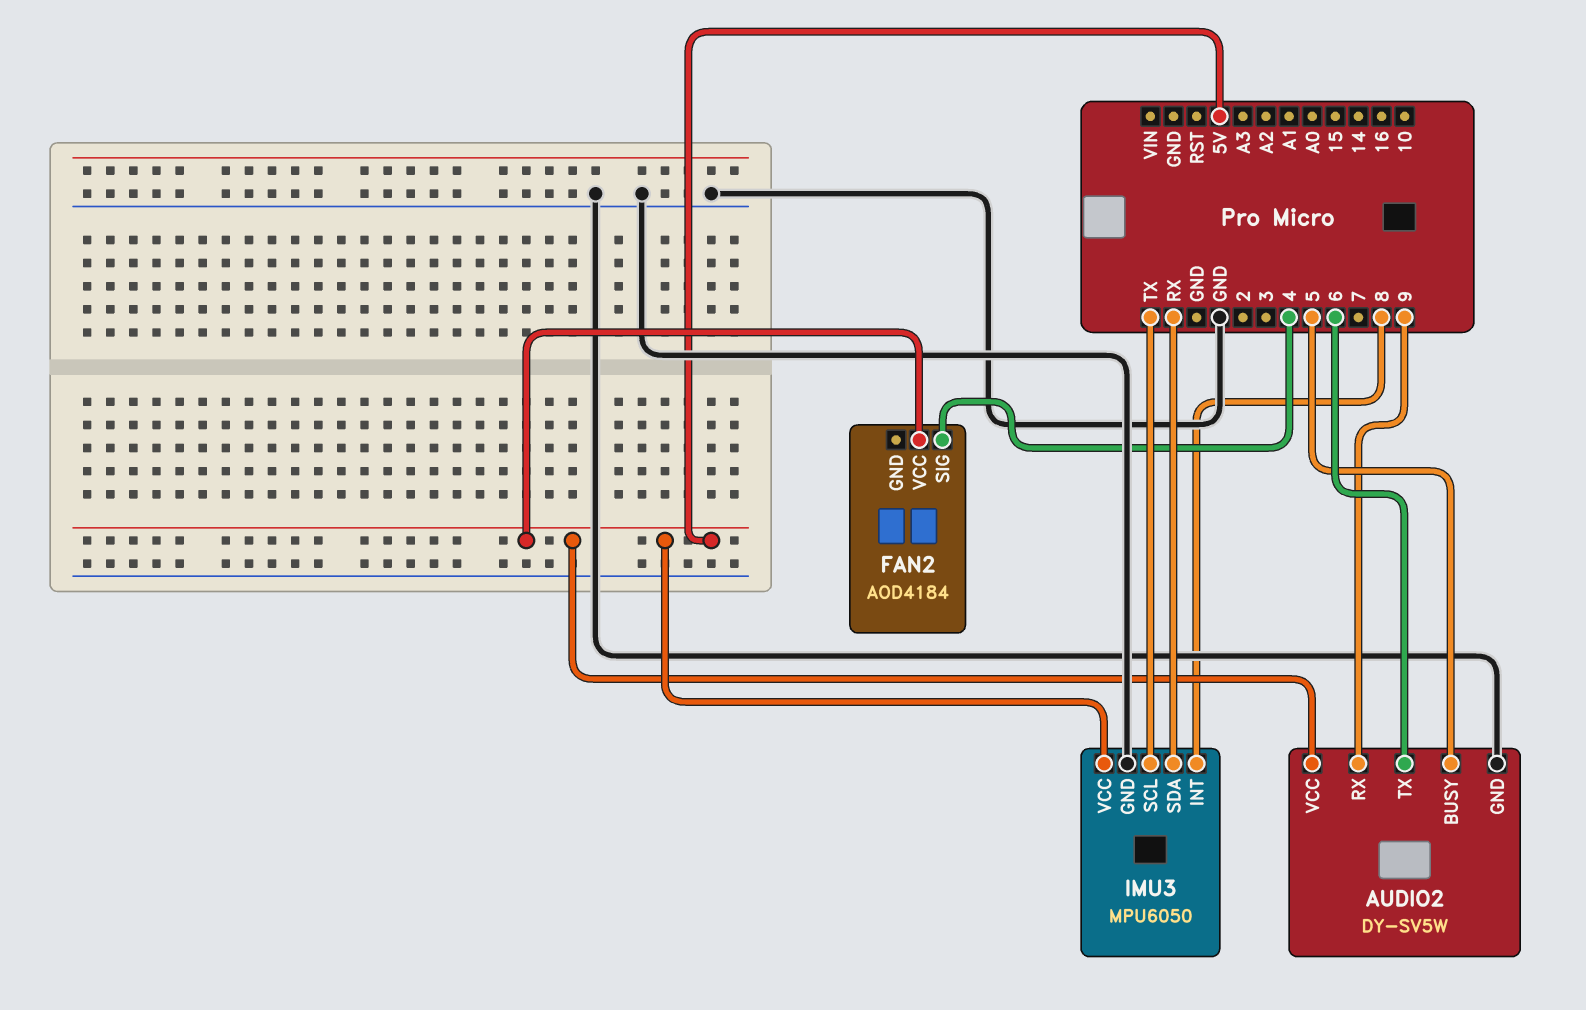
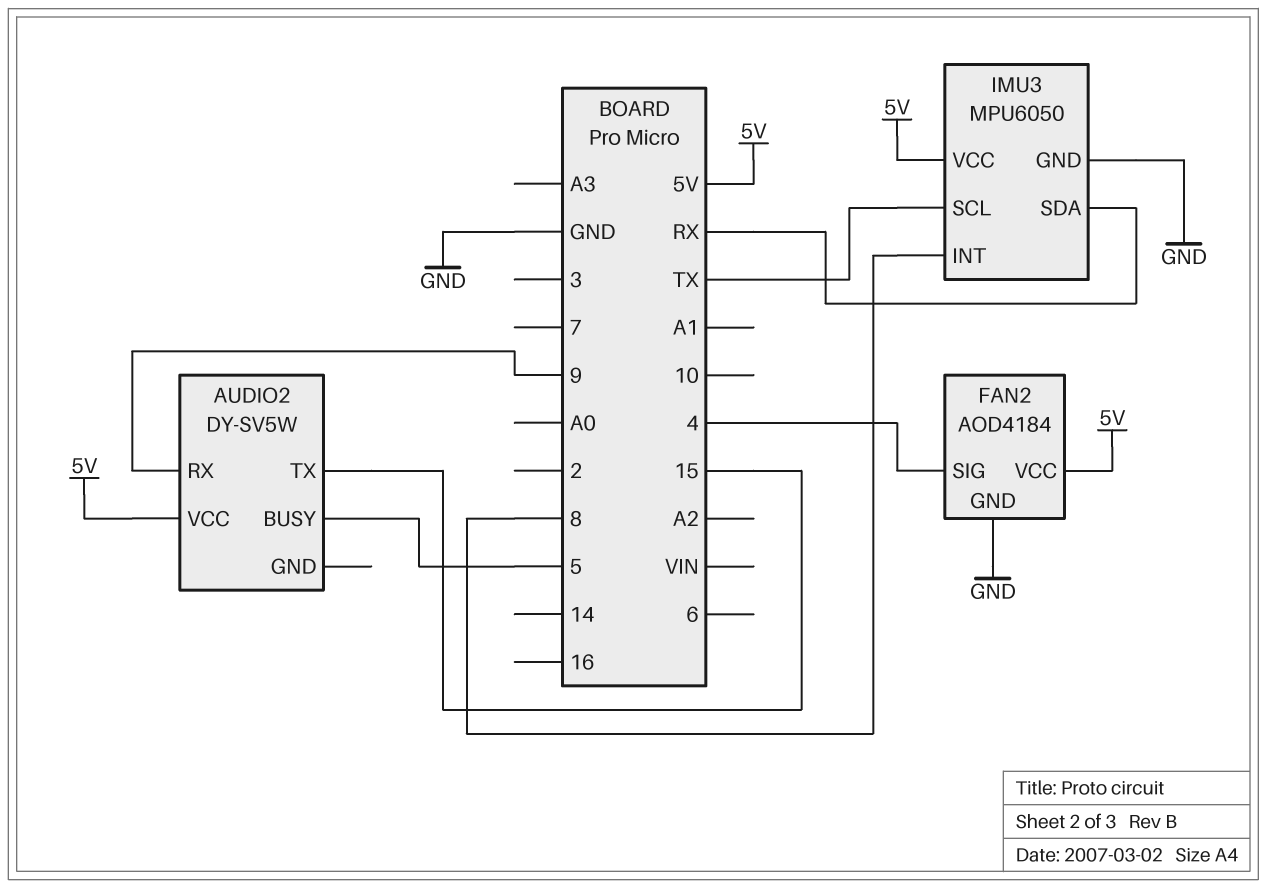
AUDIO2 pin GND: GND -> none
AUDIO2 pin TX: 6 -> 15
FAN2 pin GND: none -> GND

